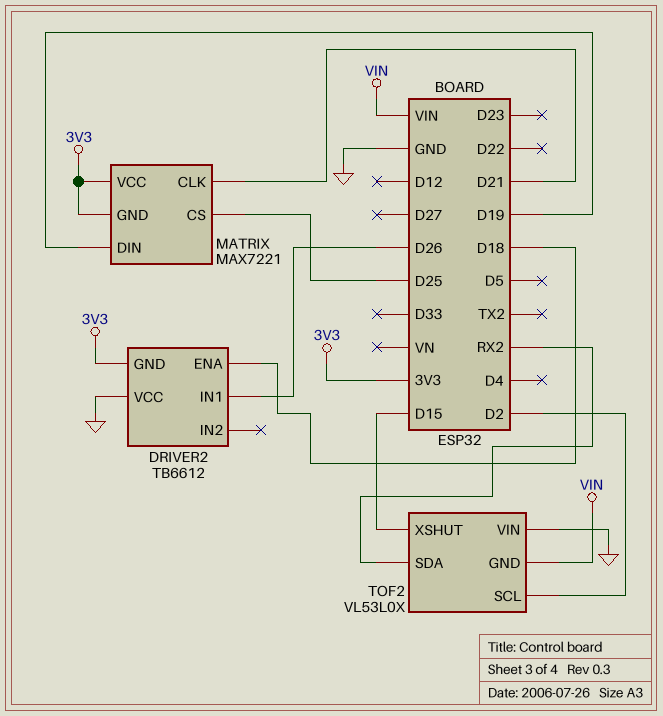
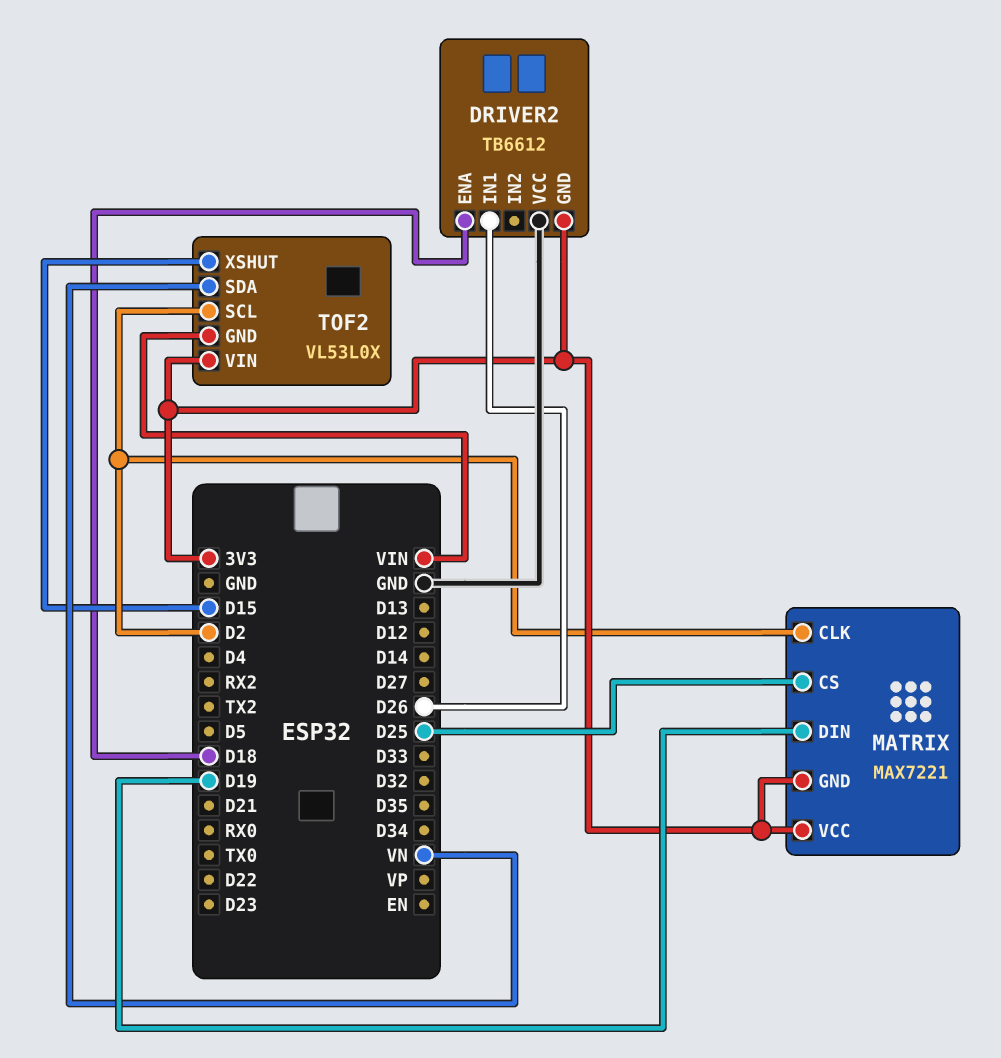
MATRIX pin CLK: D21 -> D2
TOF2 pin SDA: RX2 -> VN
TOF2 pin VIN: GND -> 3V3

